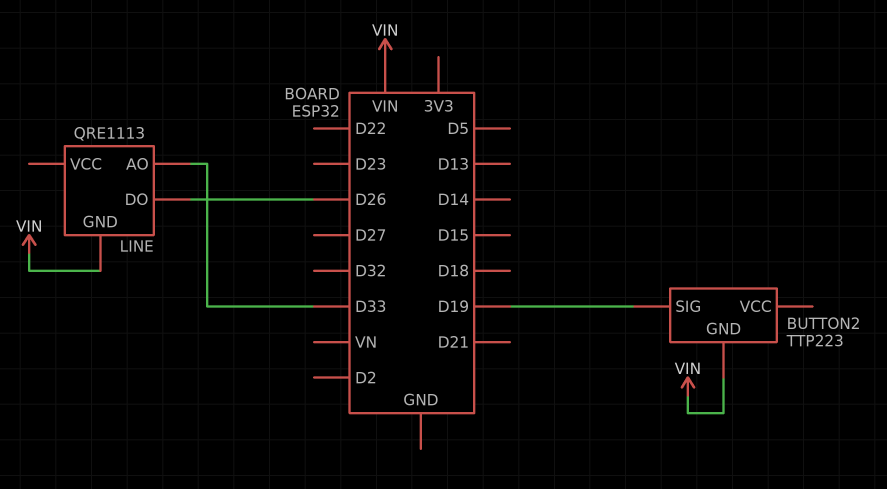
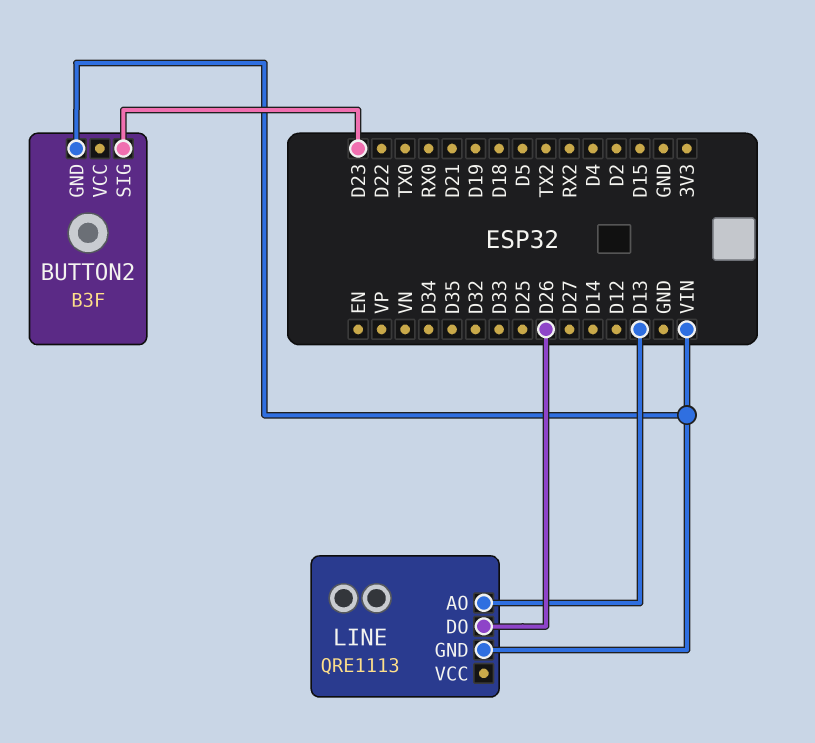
BUTTON2: TTP223 -> B3F
BUTTON2 pin SIG: D19 -> D23
LINE pin AO: D33 -> D13

